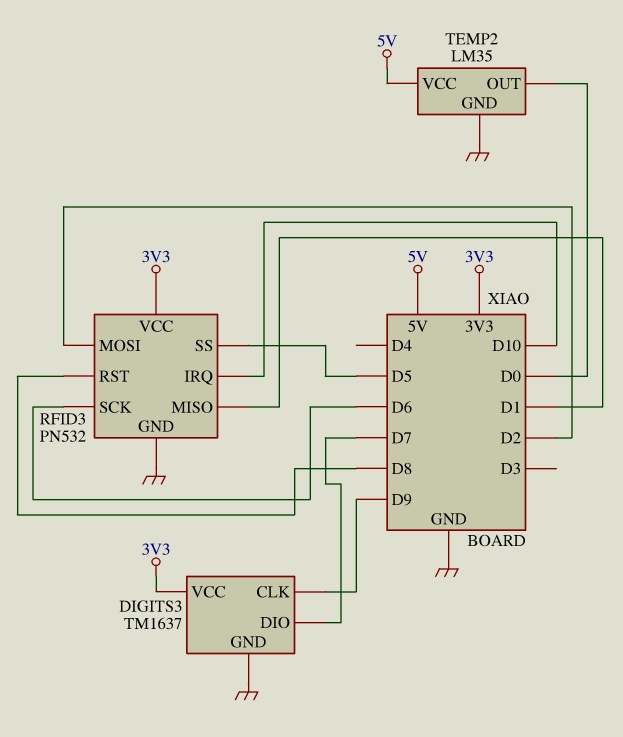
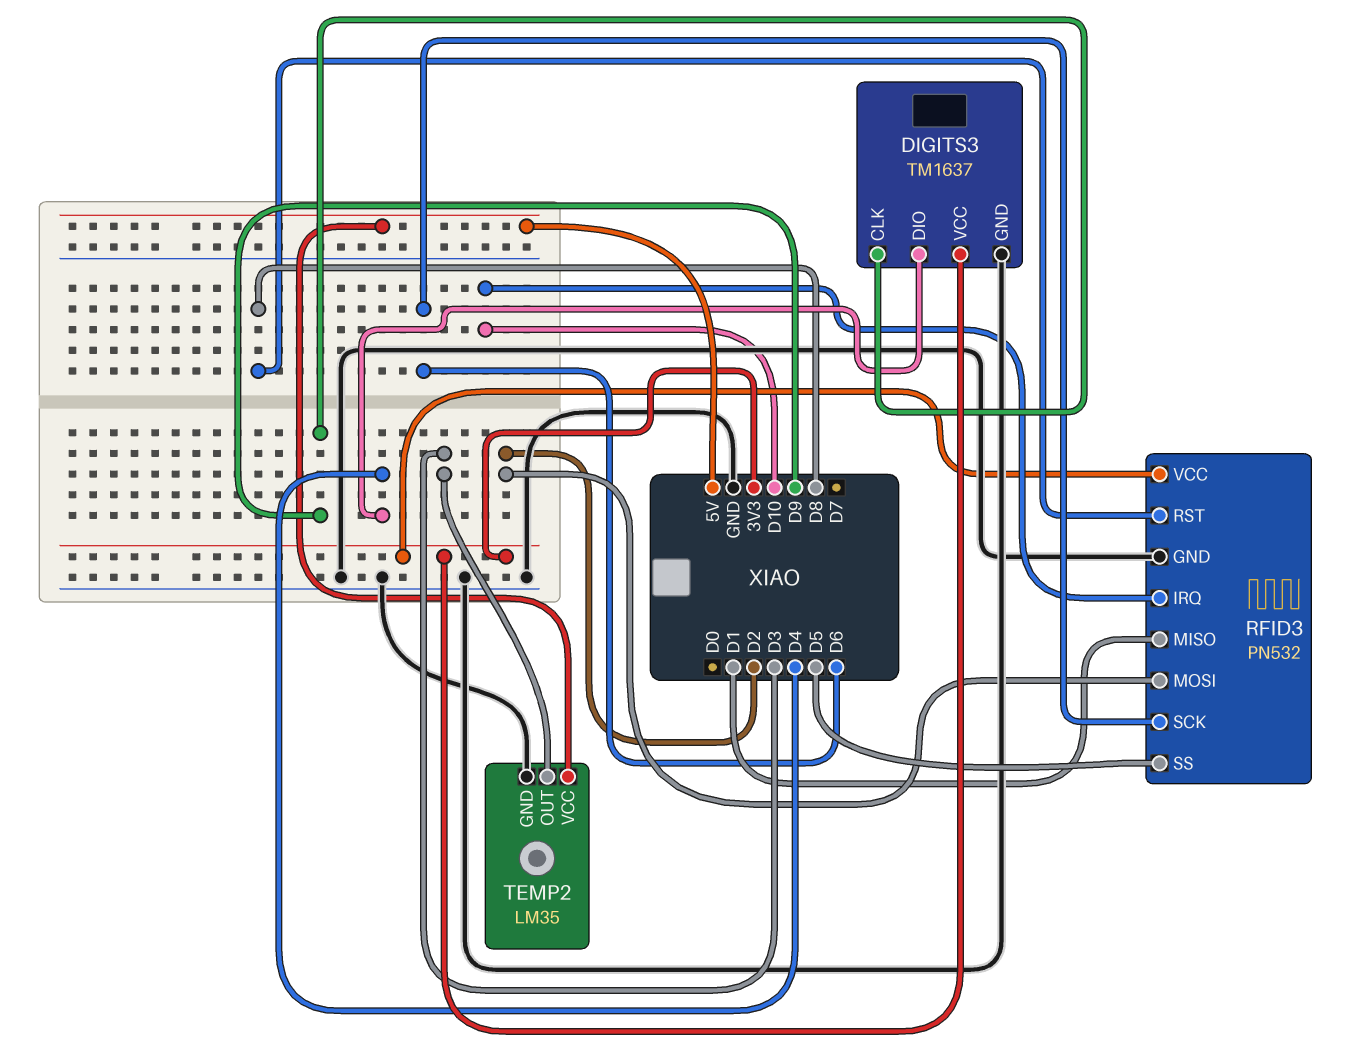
DIGITS3 pin DIO: D7 -> D4
TEMP2 pin OUT: D0 -> D3

